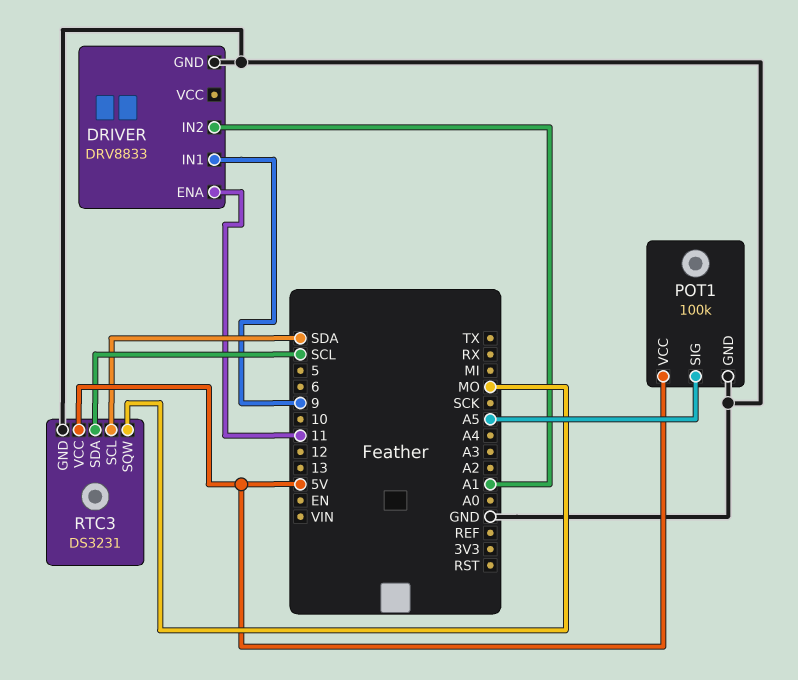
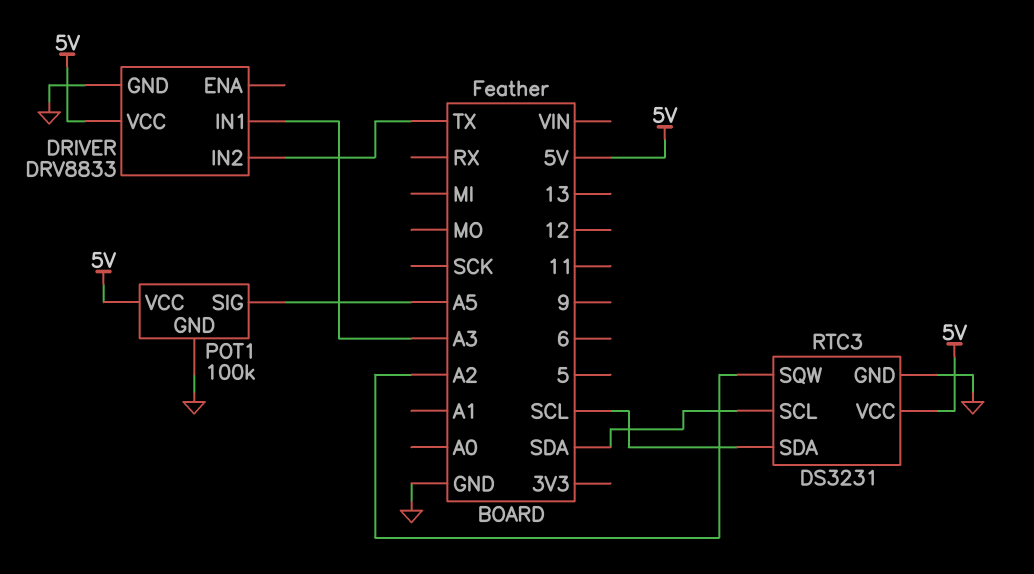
DRIVER pin ENA: 11 -> none
DRIVER pin IN1: 9 -> A3
DRIVER pin IN2: A1 -> TX
DRIVER pin VCC: none -> 5V
RTC3 pin SQW: MO -> A2

